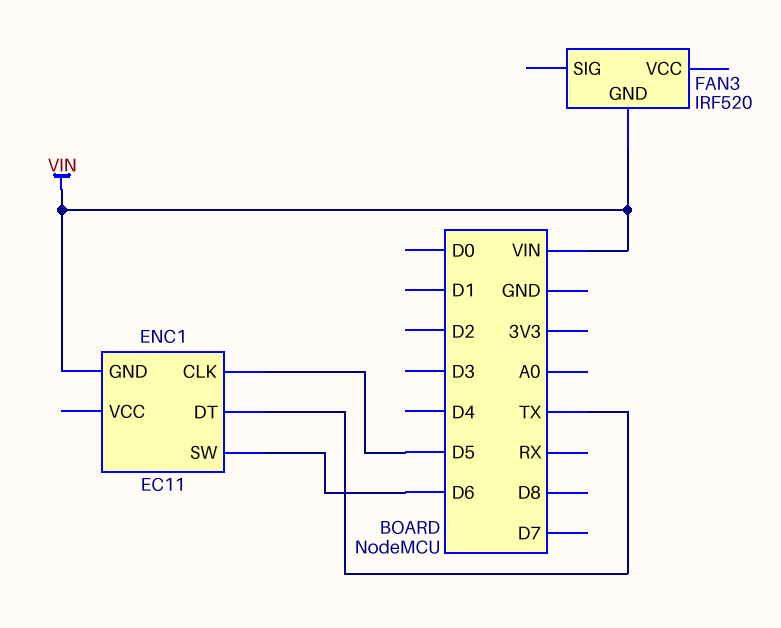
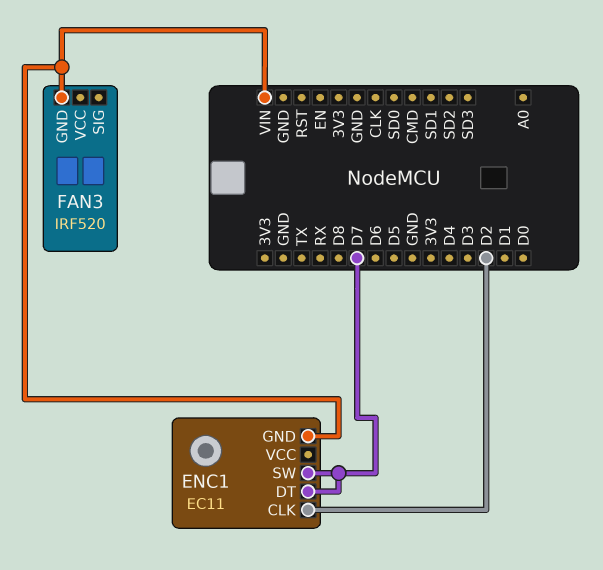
ENC1 pin CLK: D5 -> D2
ENC1 pin DT: TX -> D7
ENC1 pin SW: D6 -> D7

